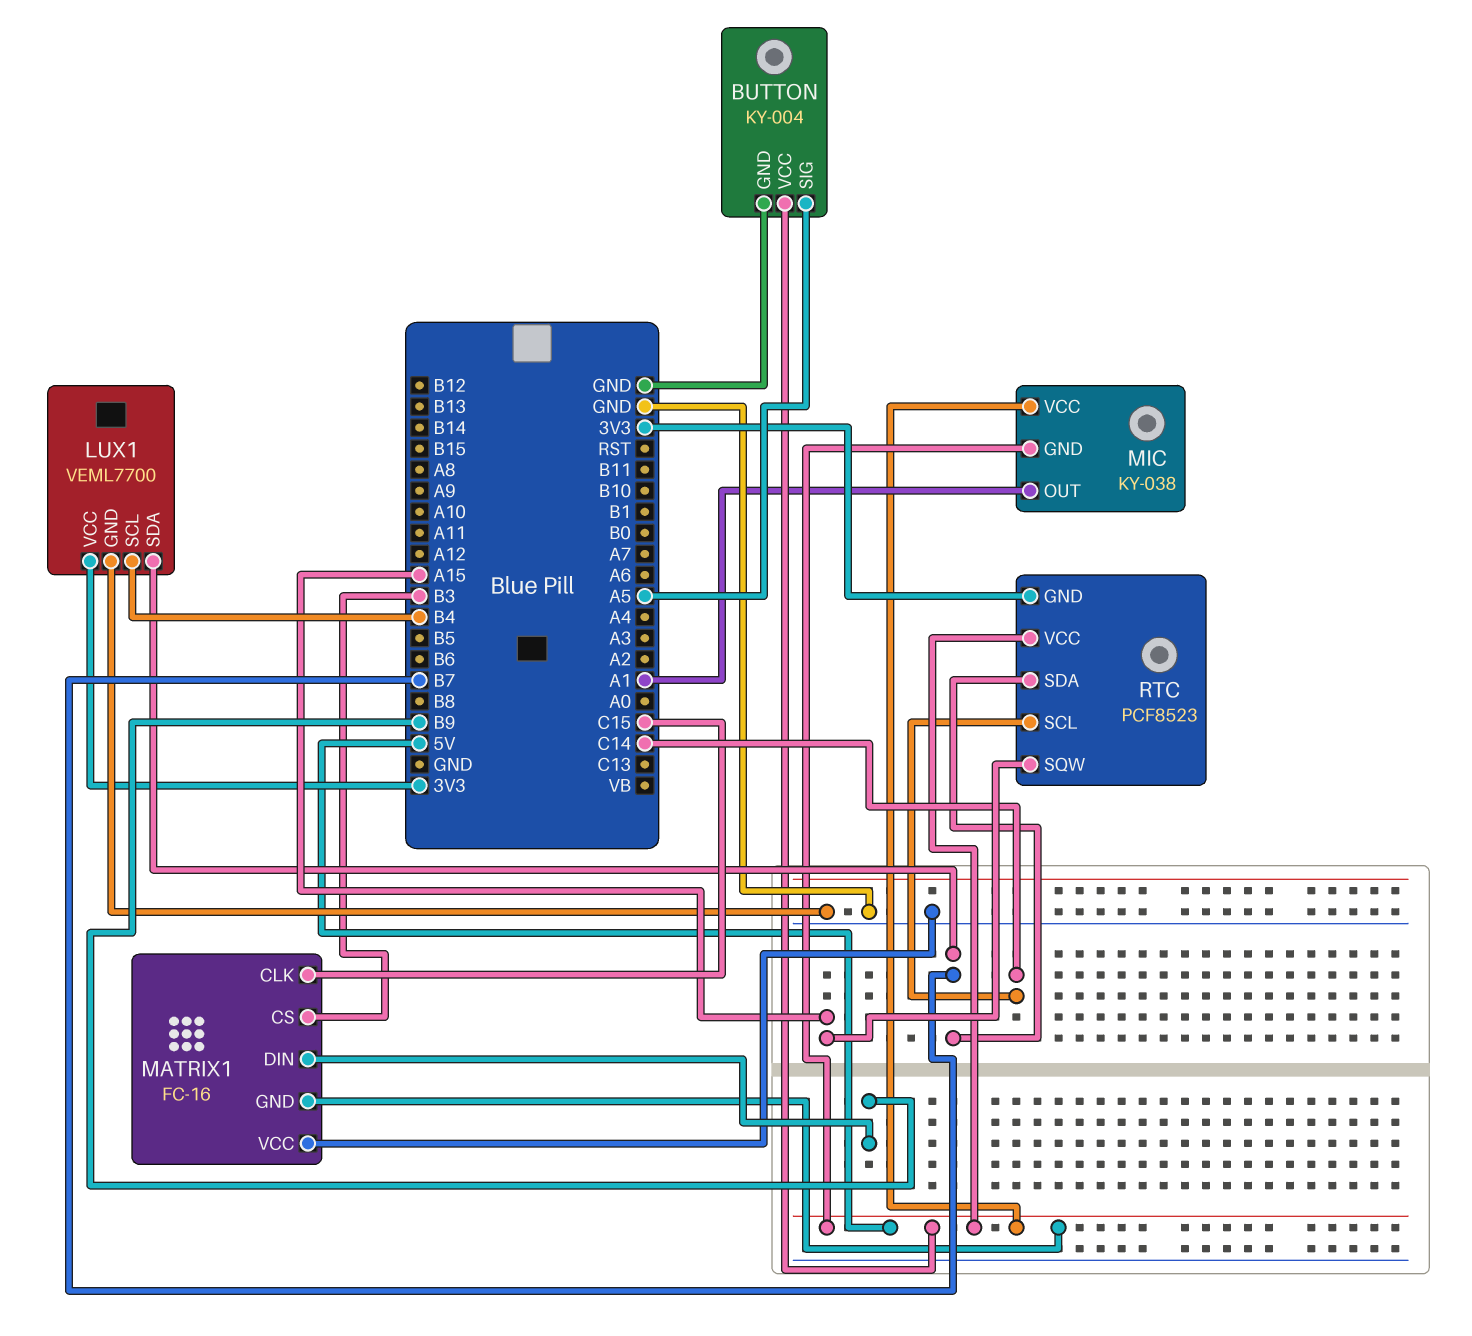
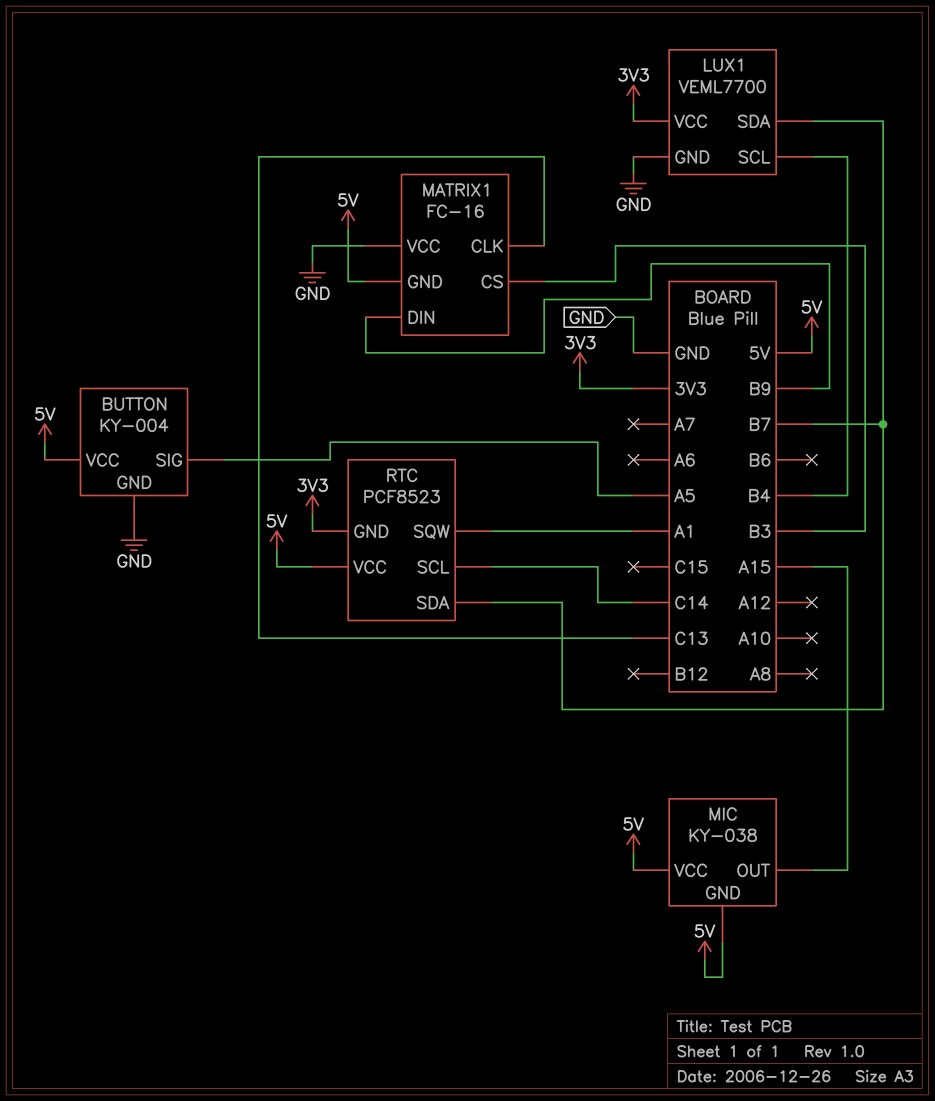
MATRIX1 pin CLK: C15 -> C13
MIC pin OUT: A1 -> A15
RTC pin SQW: A15 -> A1

